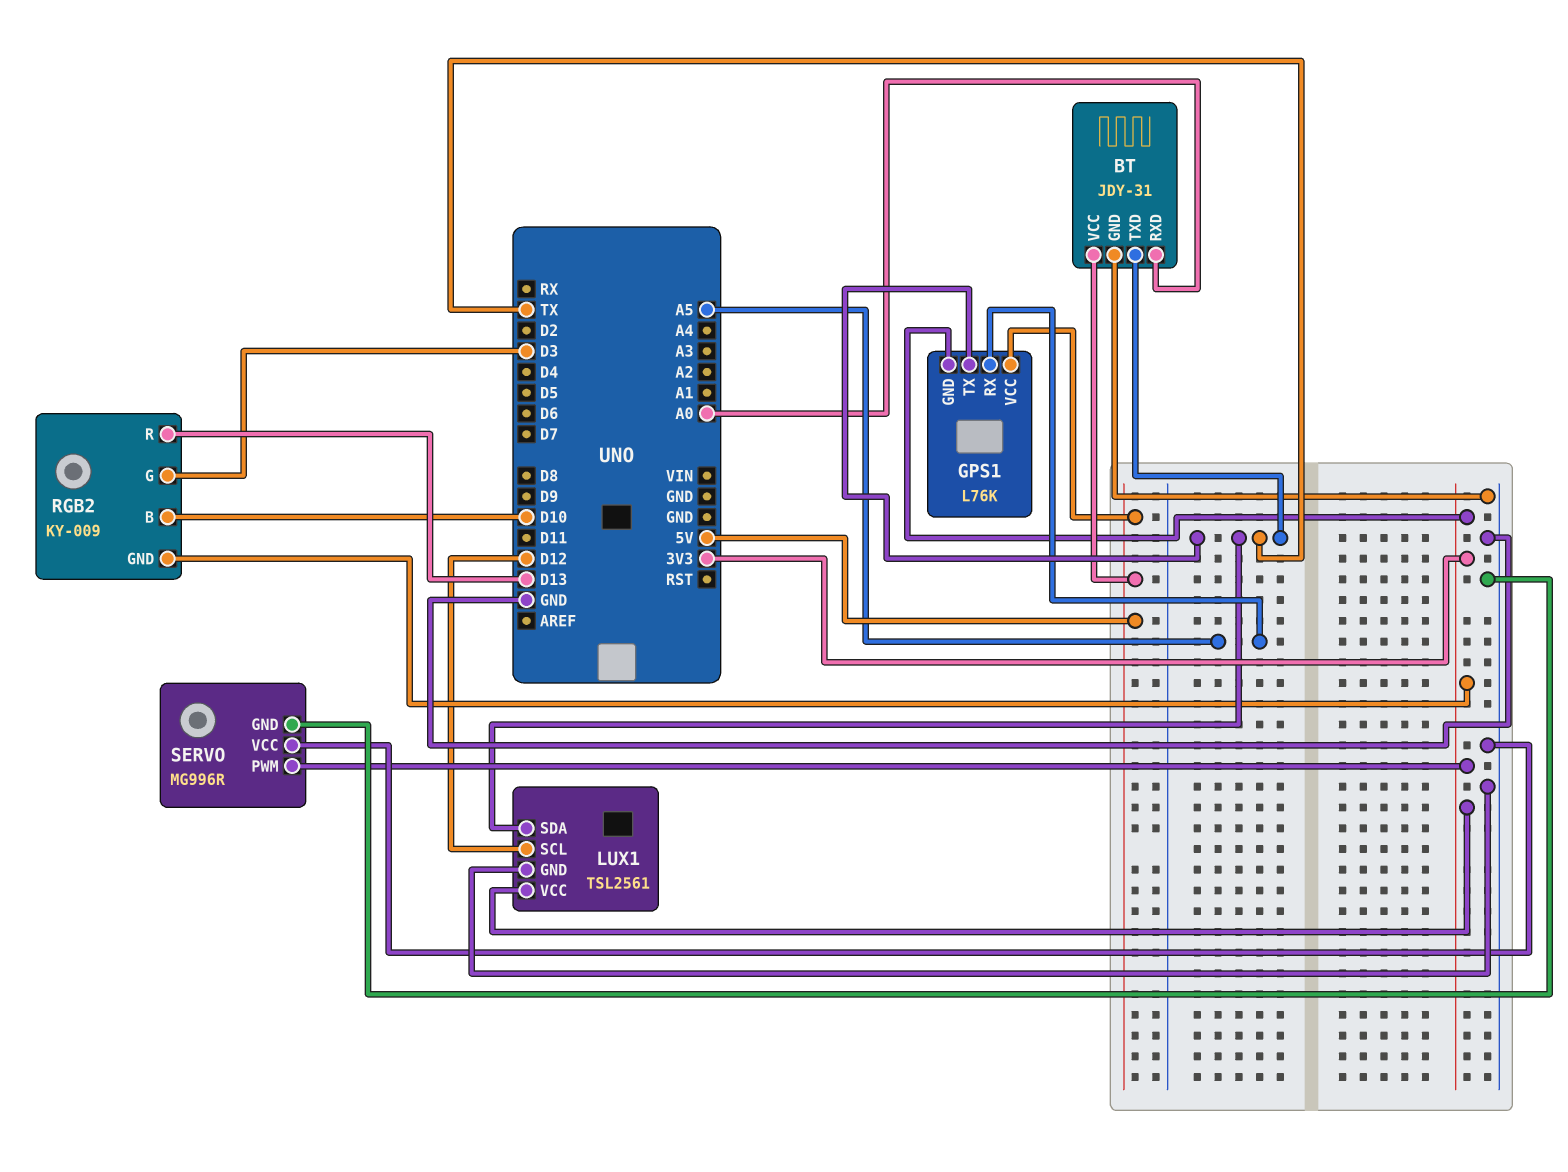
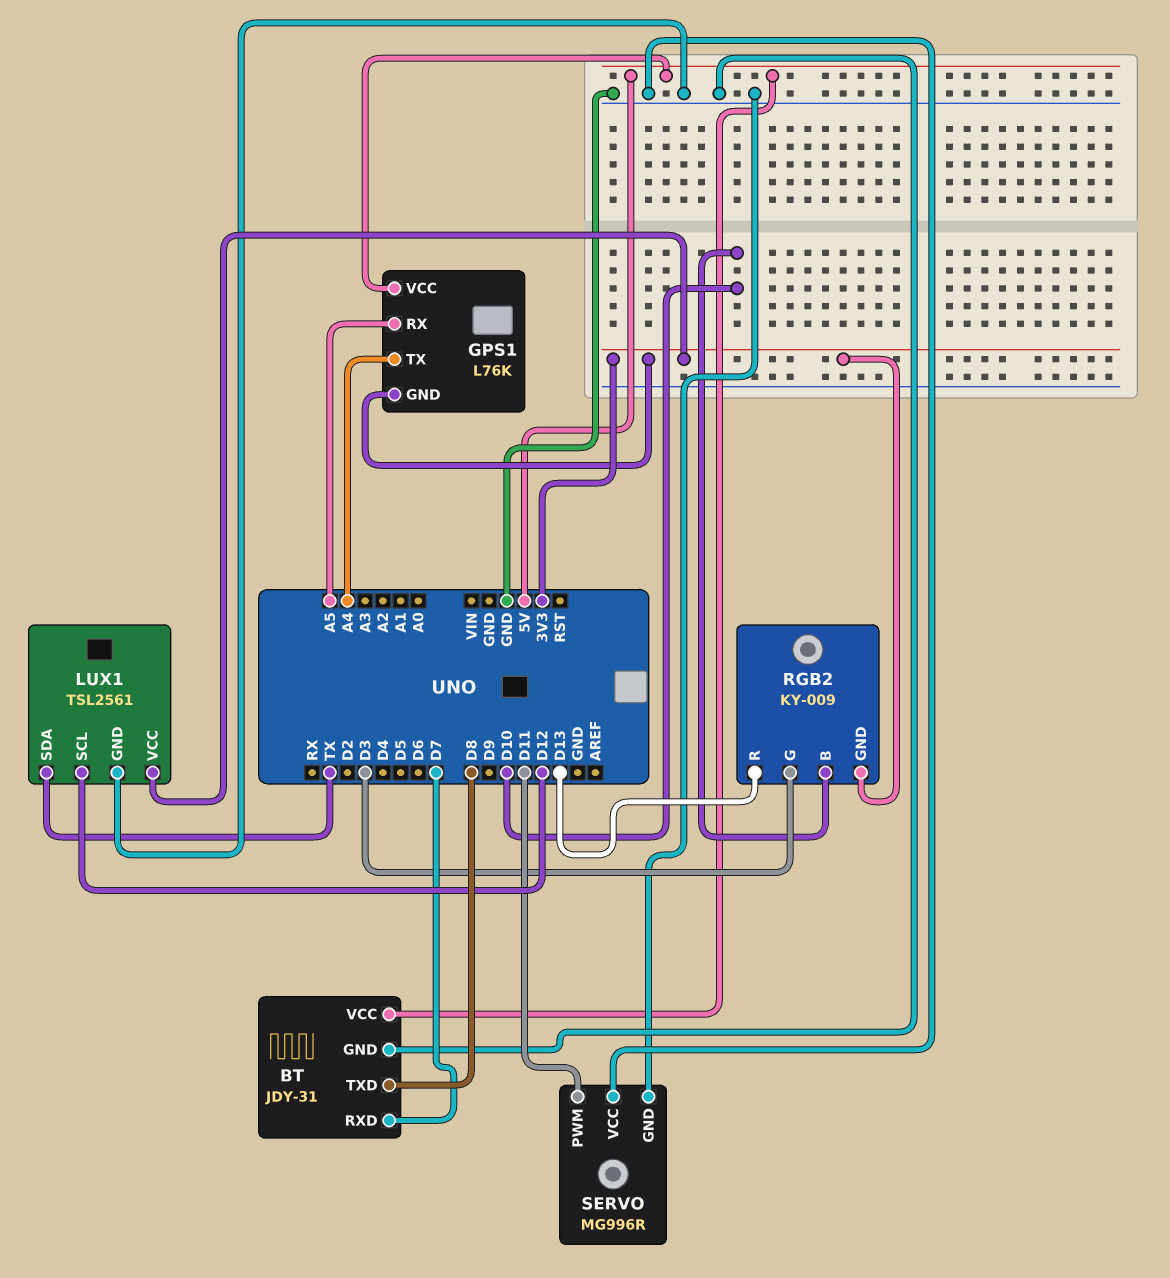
BT pin RXD: A0 -> D7
BT pin TXD: TX -> D8
GPS1 pin TX: TX -> A4
SERVO pin PWM: 3V3 -> D11

